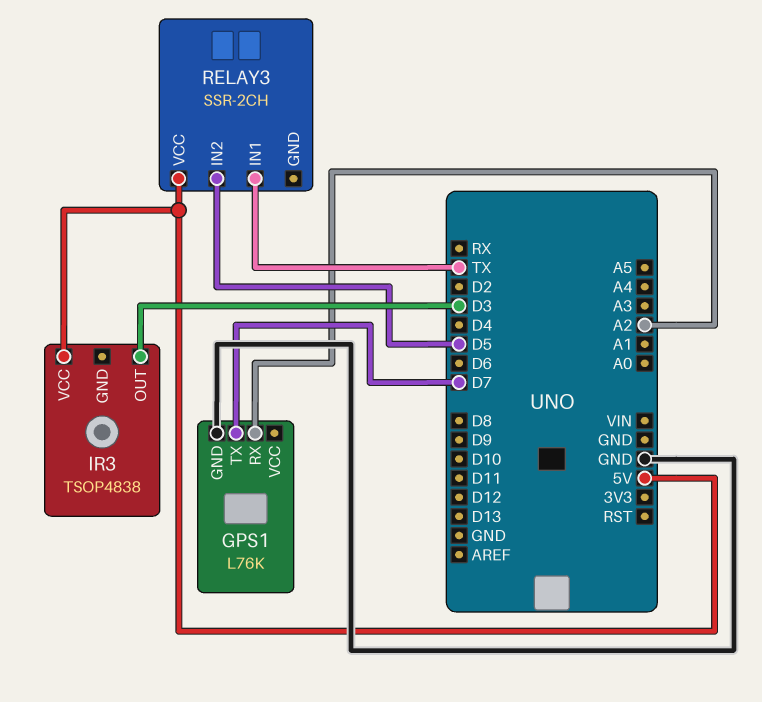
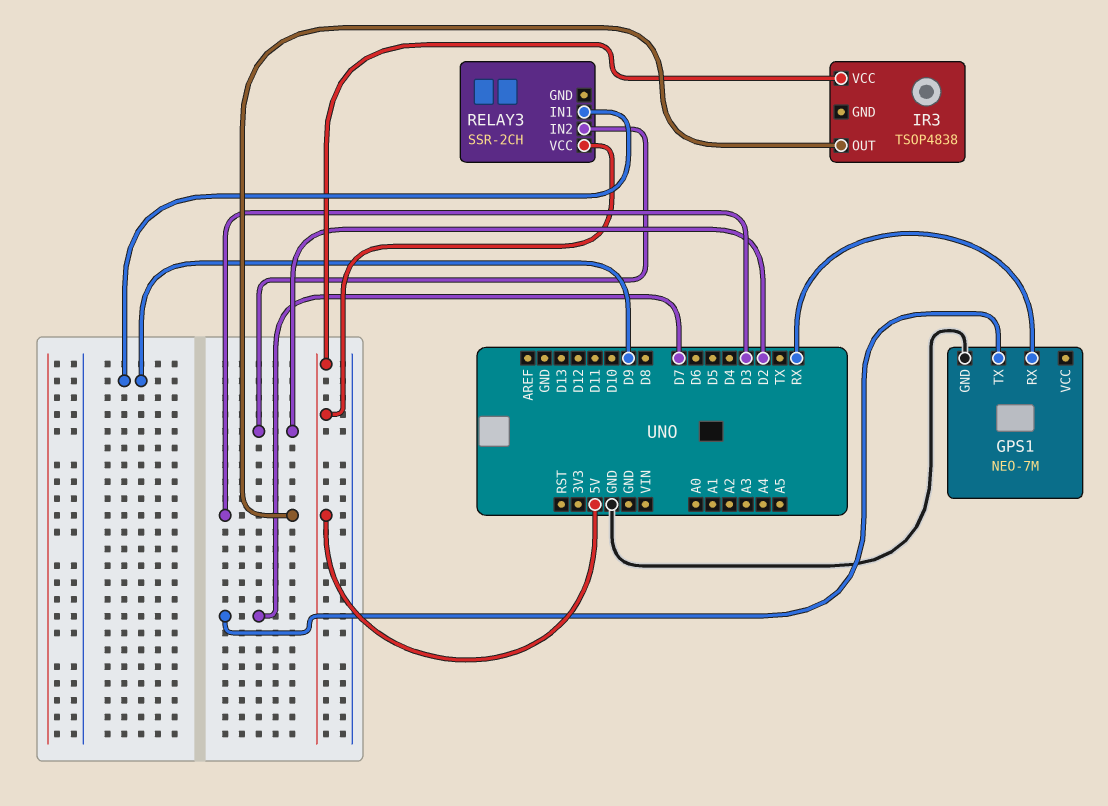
GPS1: L76K -> NEO-7M
GPS1 pin RX: A2 -> RX
RELAY3 pin IN1: TX -> D9
RELAY3 pin IN2: D5 -> D2

